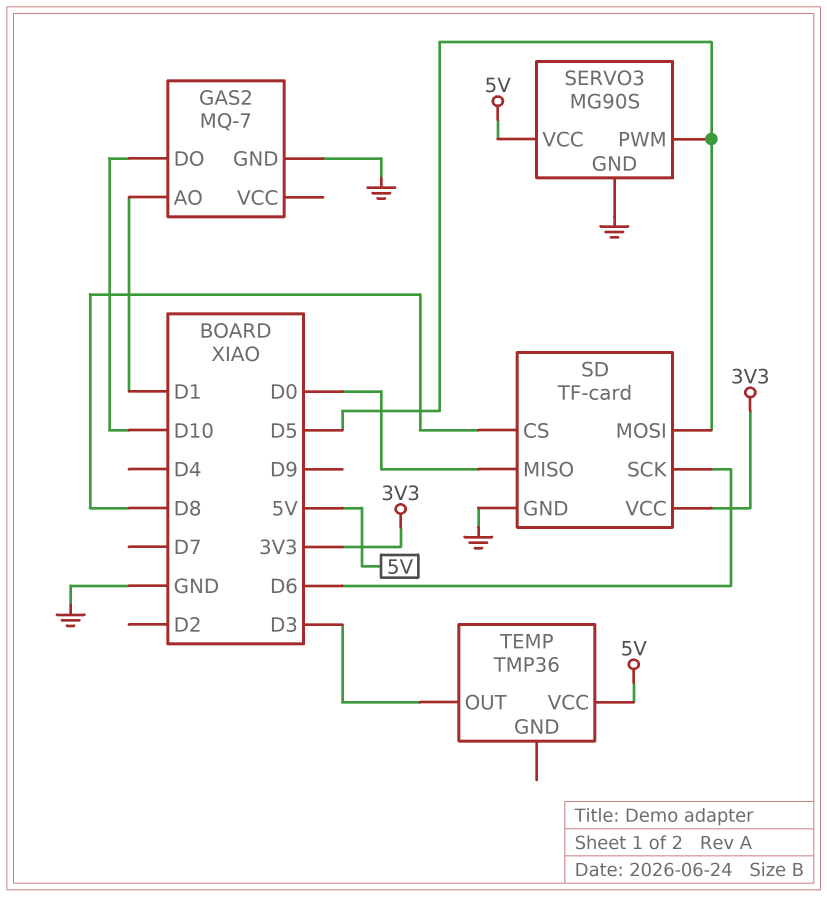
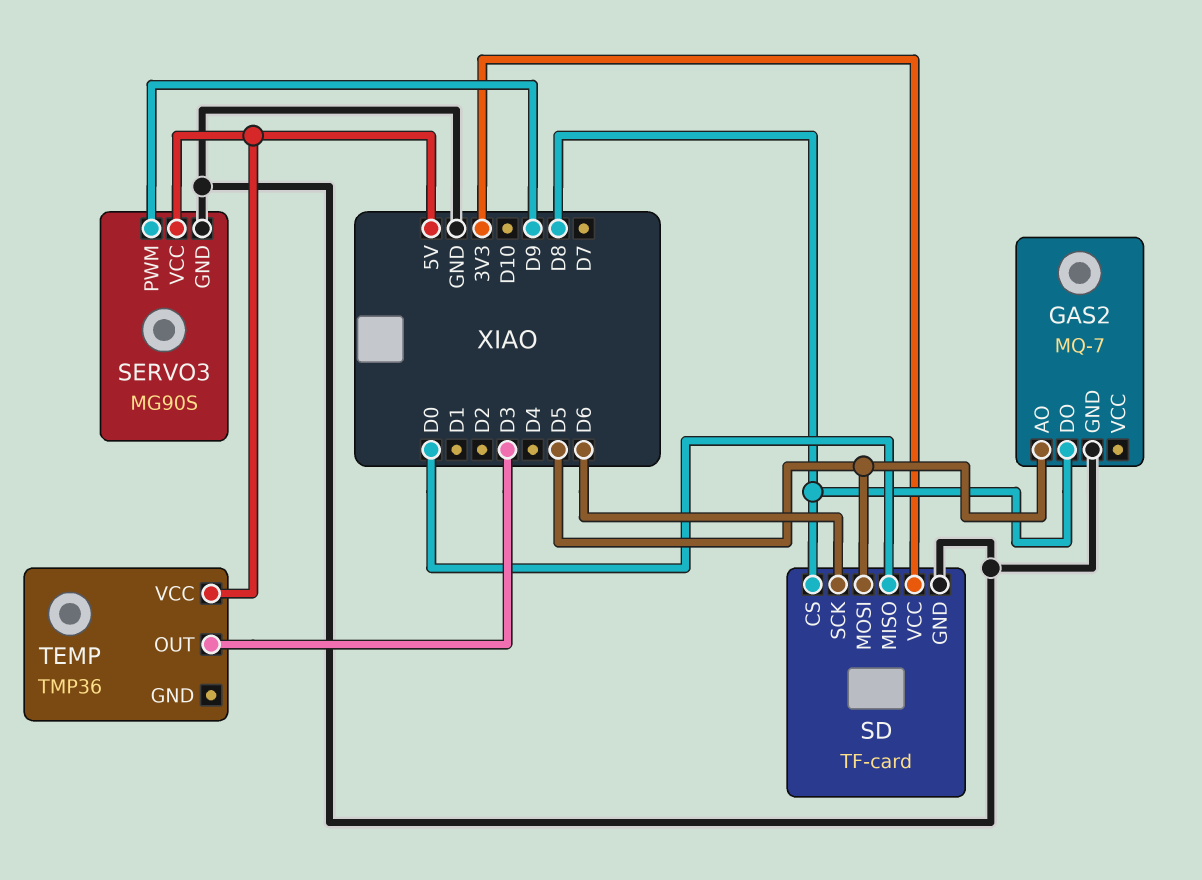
GAS2 pin AO: D1 -> D5
GAS2 pin DO: D10 -> D8
SERVO3 pin PWM: D5 -> D9

